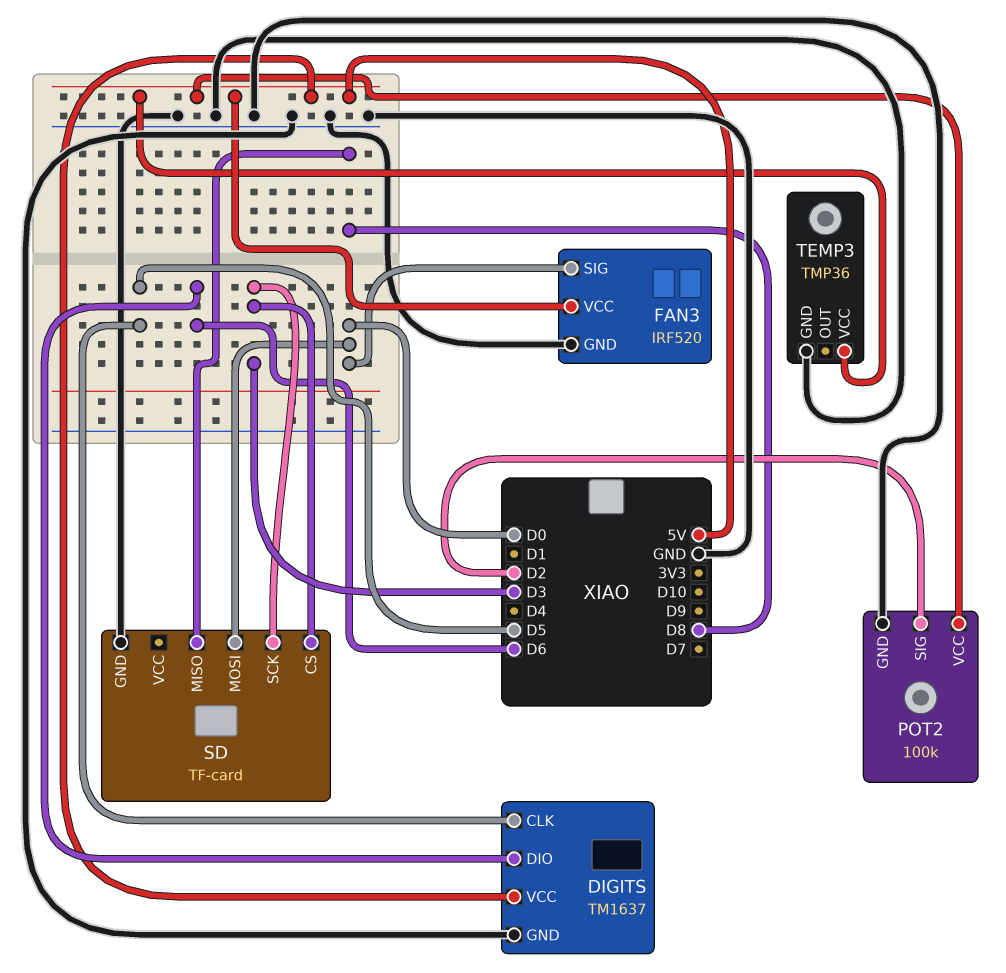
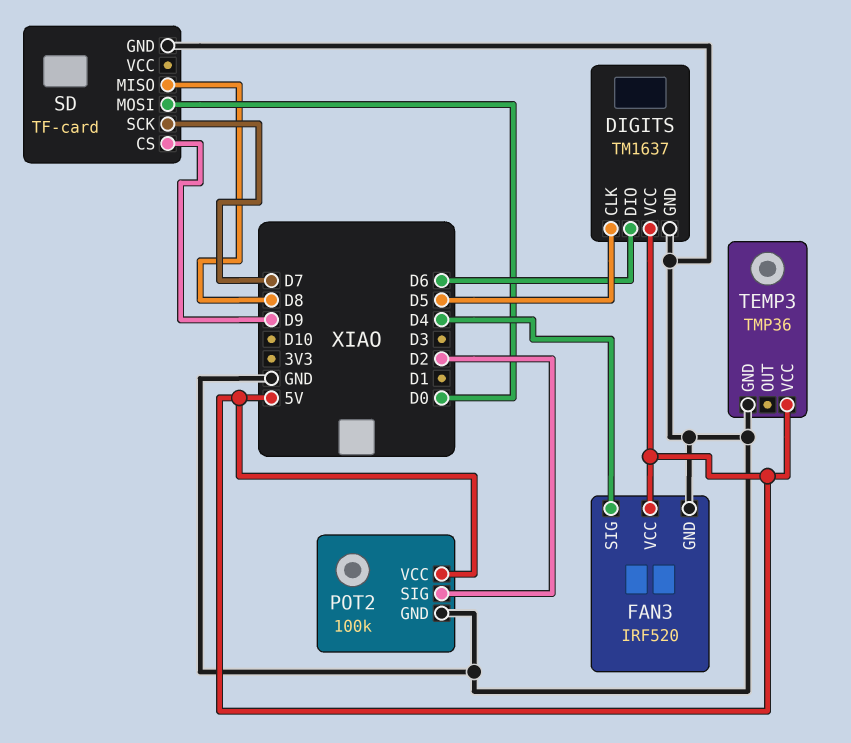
FAN3 pin SIG: D0 -> D4
SD pin CS: D3 -> D9
SD pin SCK: D3 -> D7

